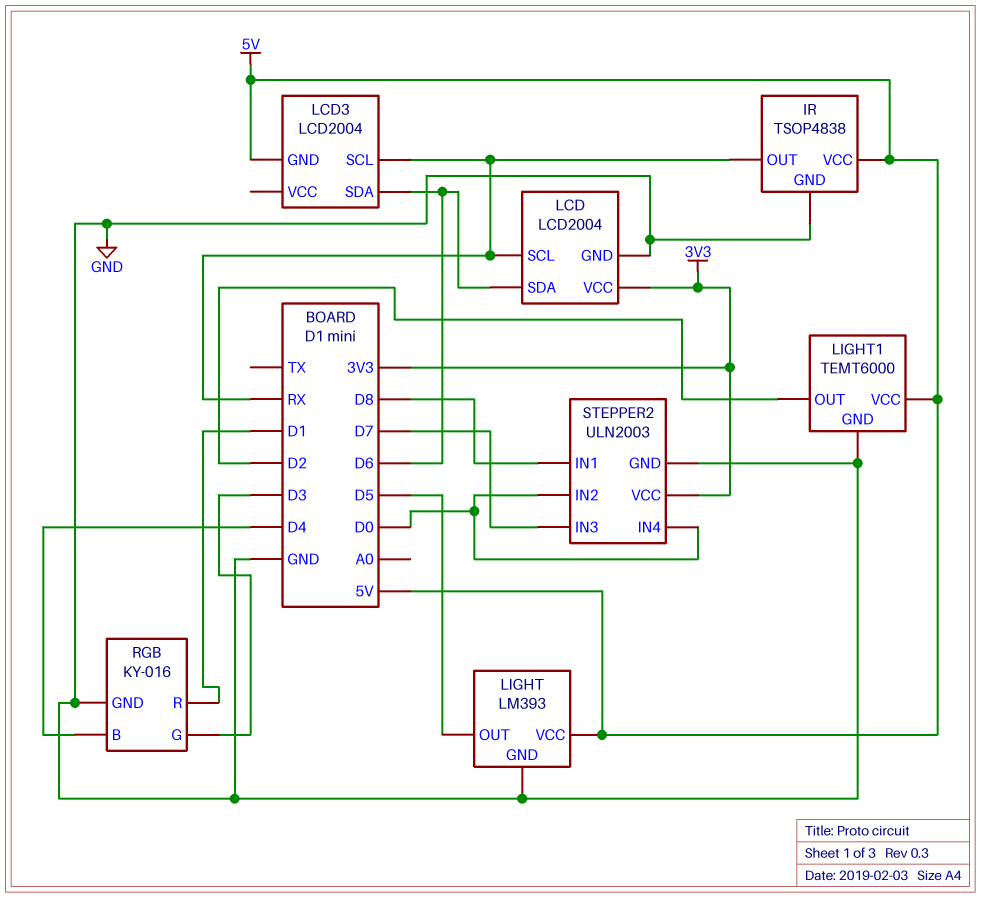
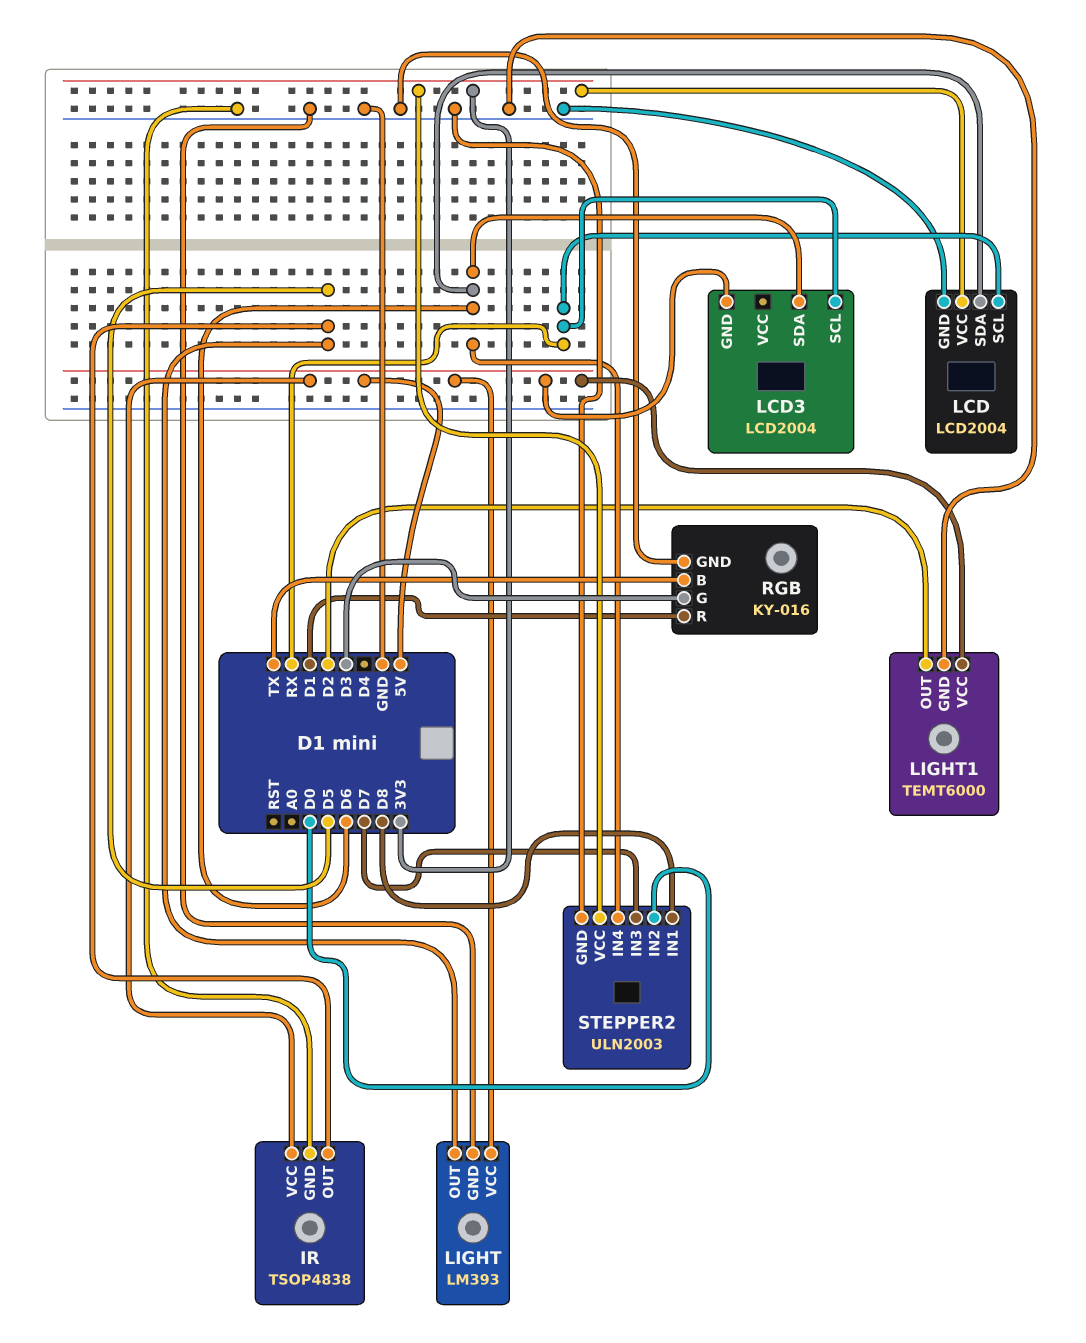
IR pin OUT: RX -> D5
RGB pin B: D4 -> TX
STEPPER2 pin IN4: D0 -> D6

